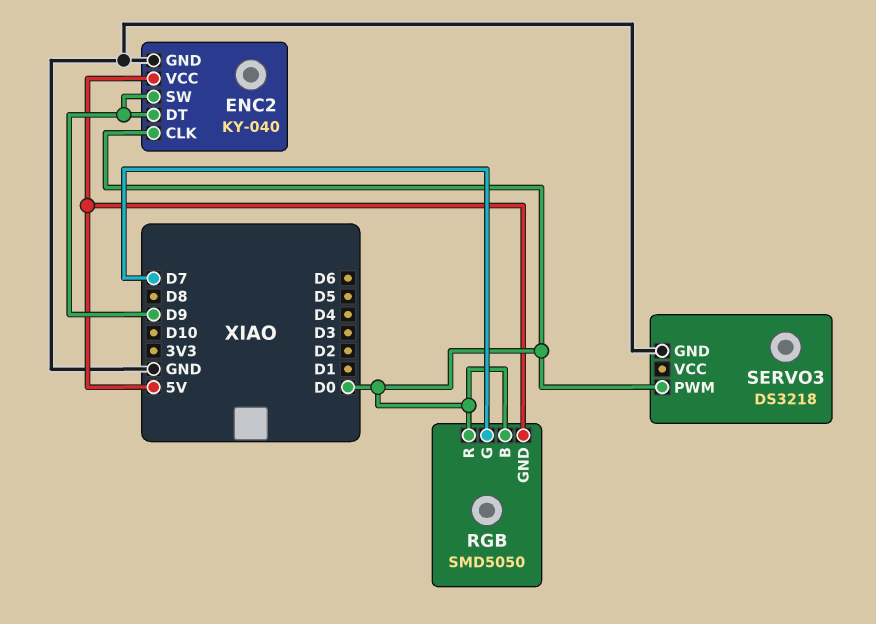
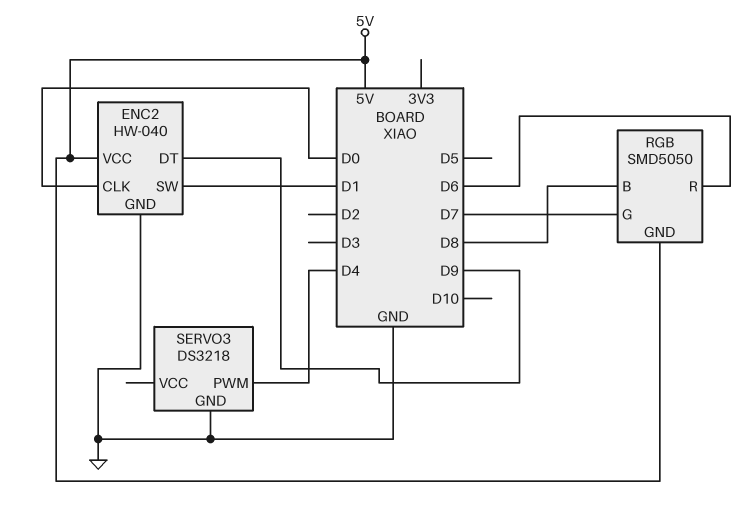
ENC2: KY-040 -> HW-040
ENC2 pin SW: D9 -> D1
RGB pin B: D0 -> D8
RGB pin R: D0 -> D6
SERVO3 pin PWM: D0 -> D4

